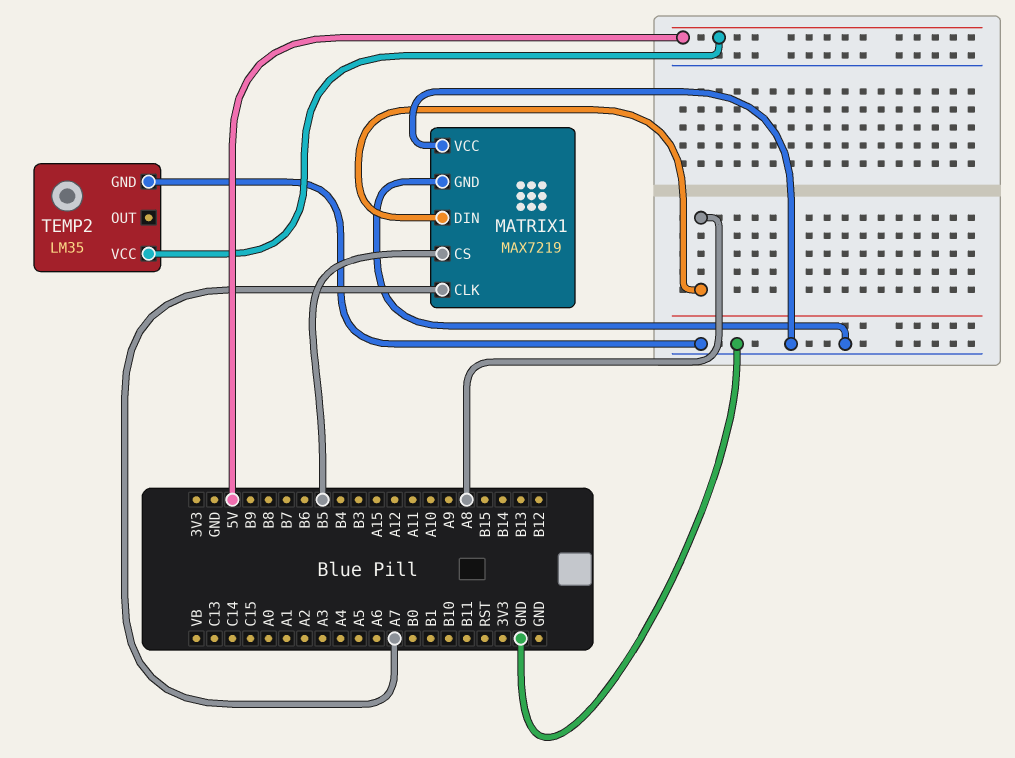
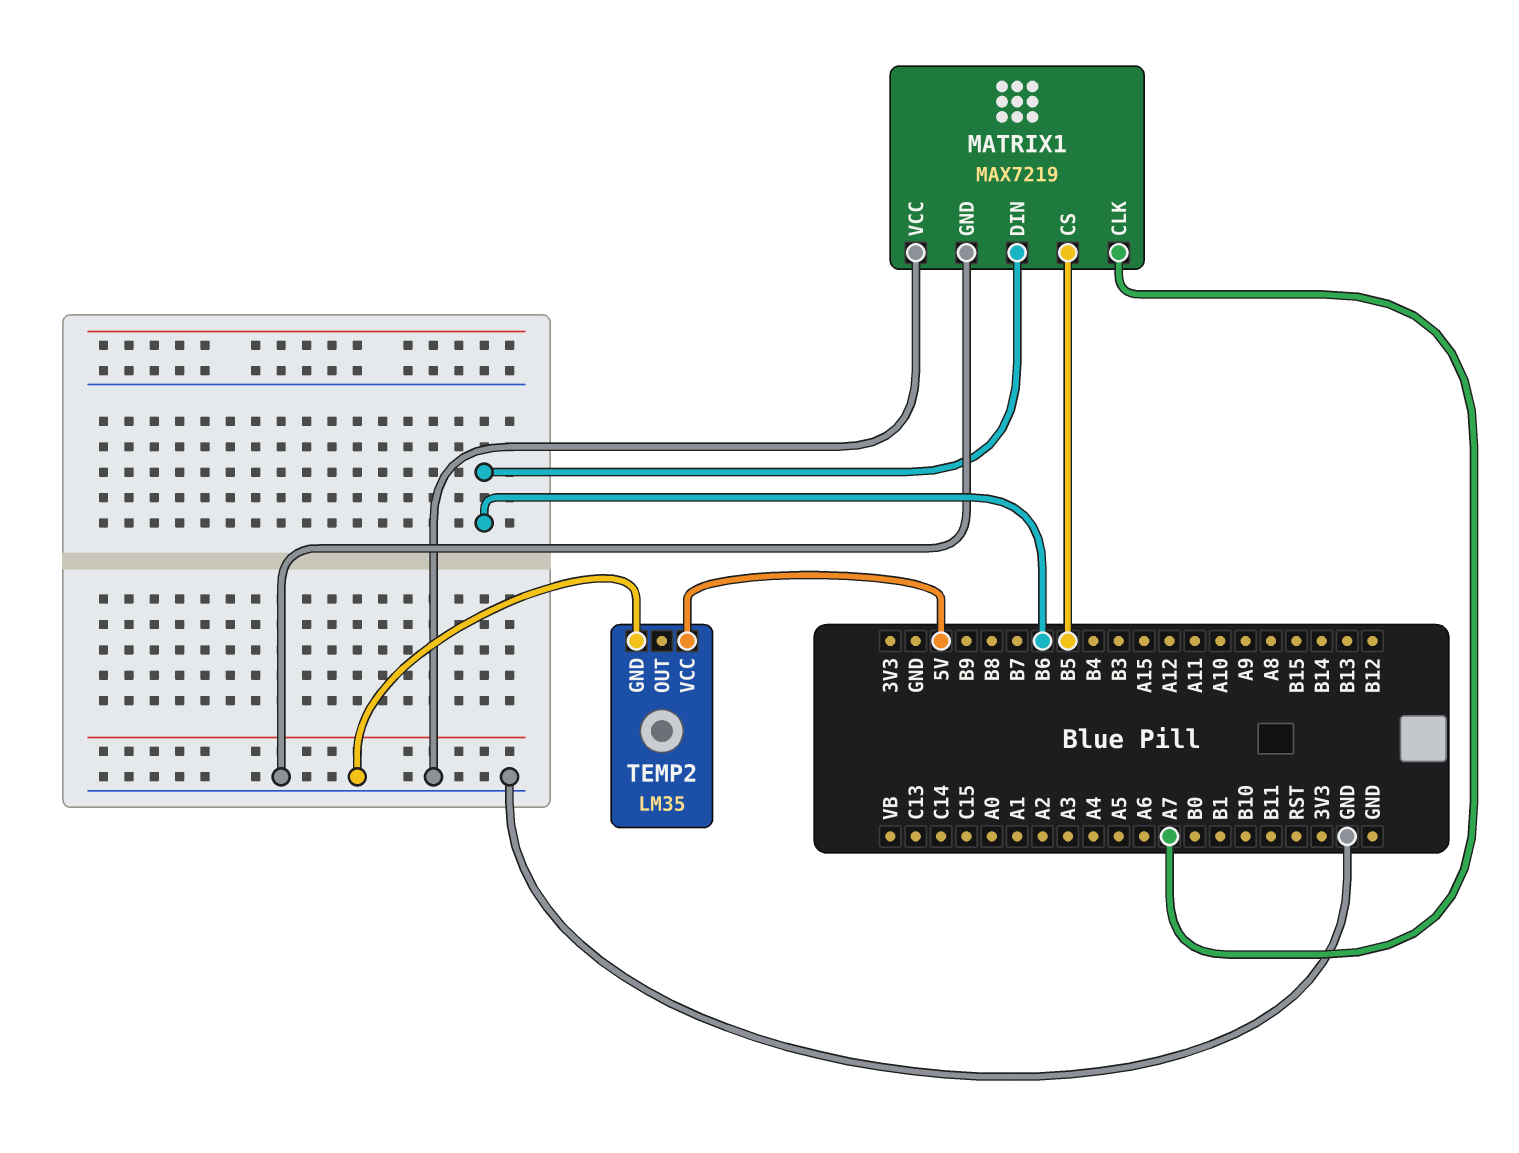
MATRIX1 pin DIN: A8 -> B6

